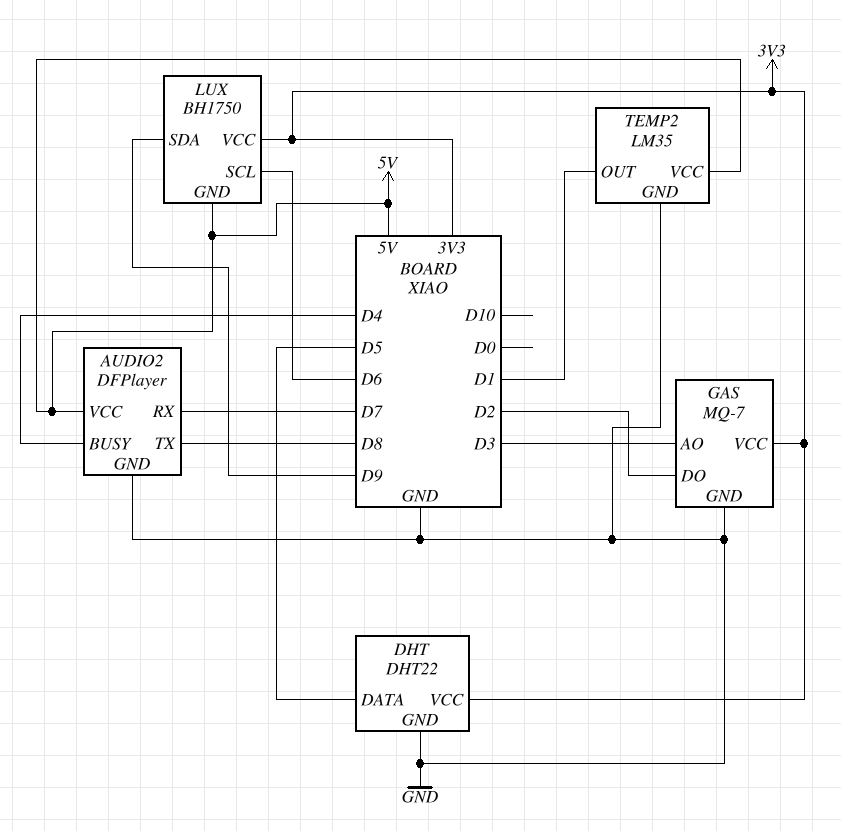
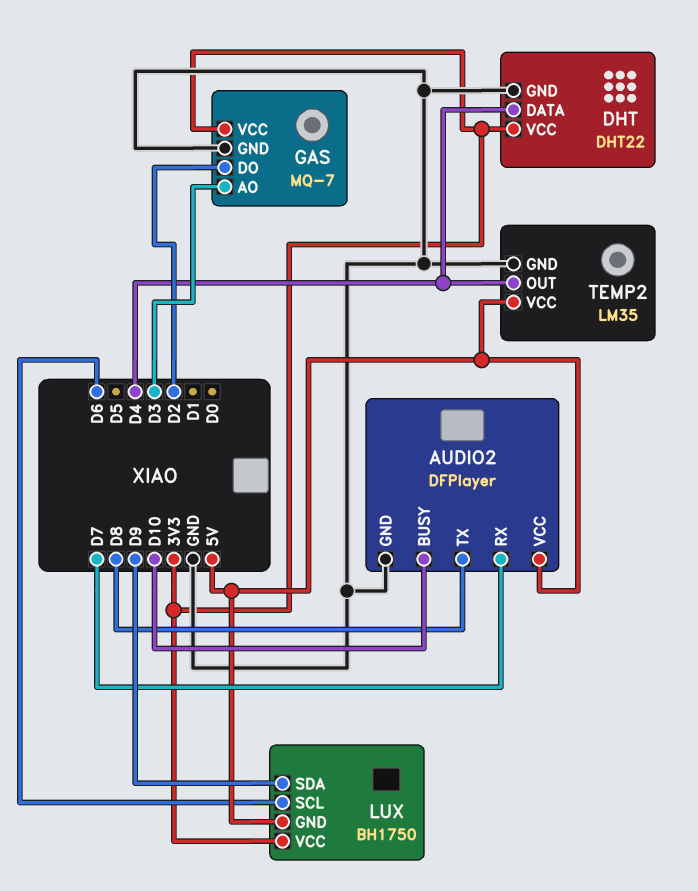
AUDIO2 pin BUSY: D4 -> D10
DHT pin DATA: D5 -> D4
TEMP2 pin OUT: D1 -> D4

